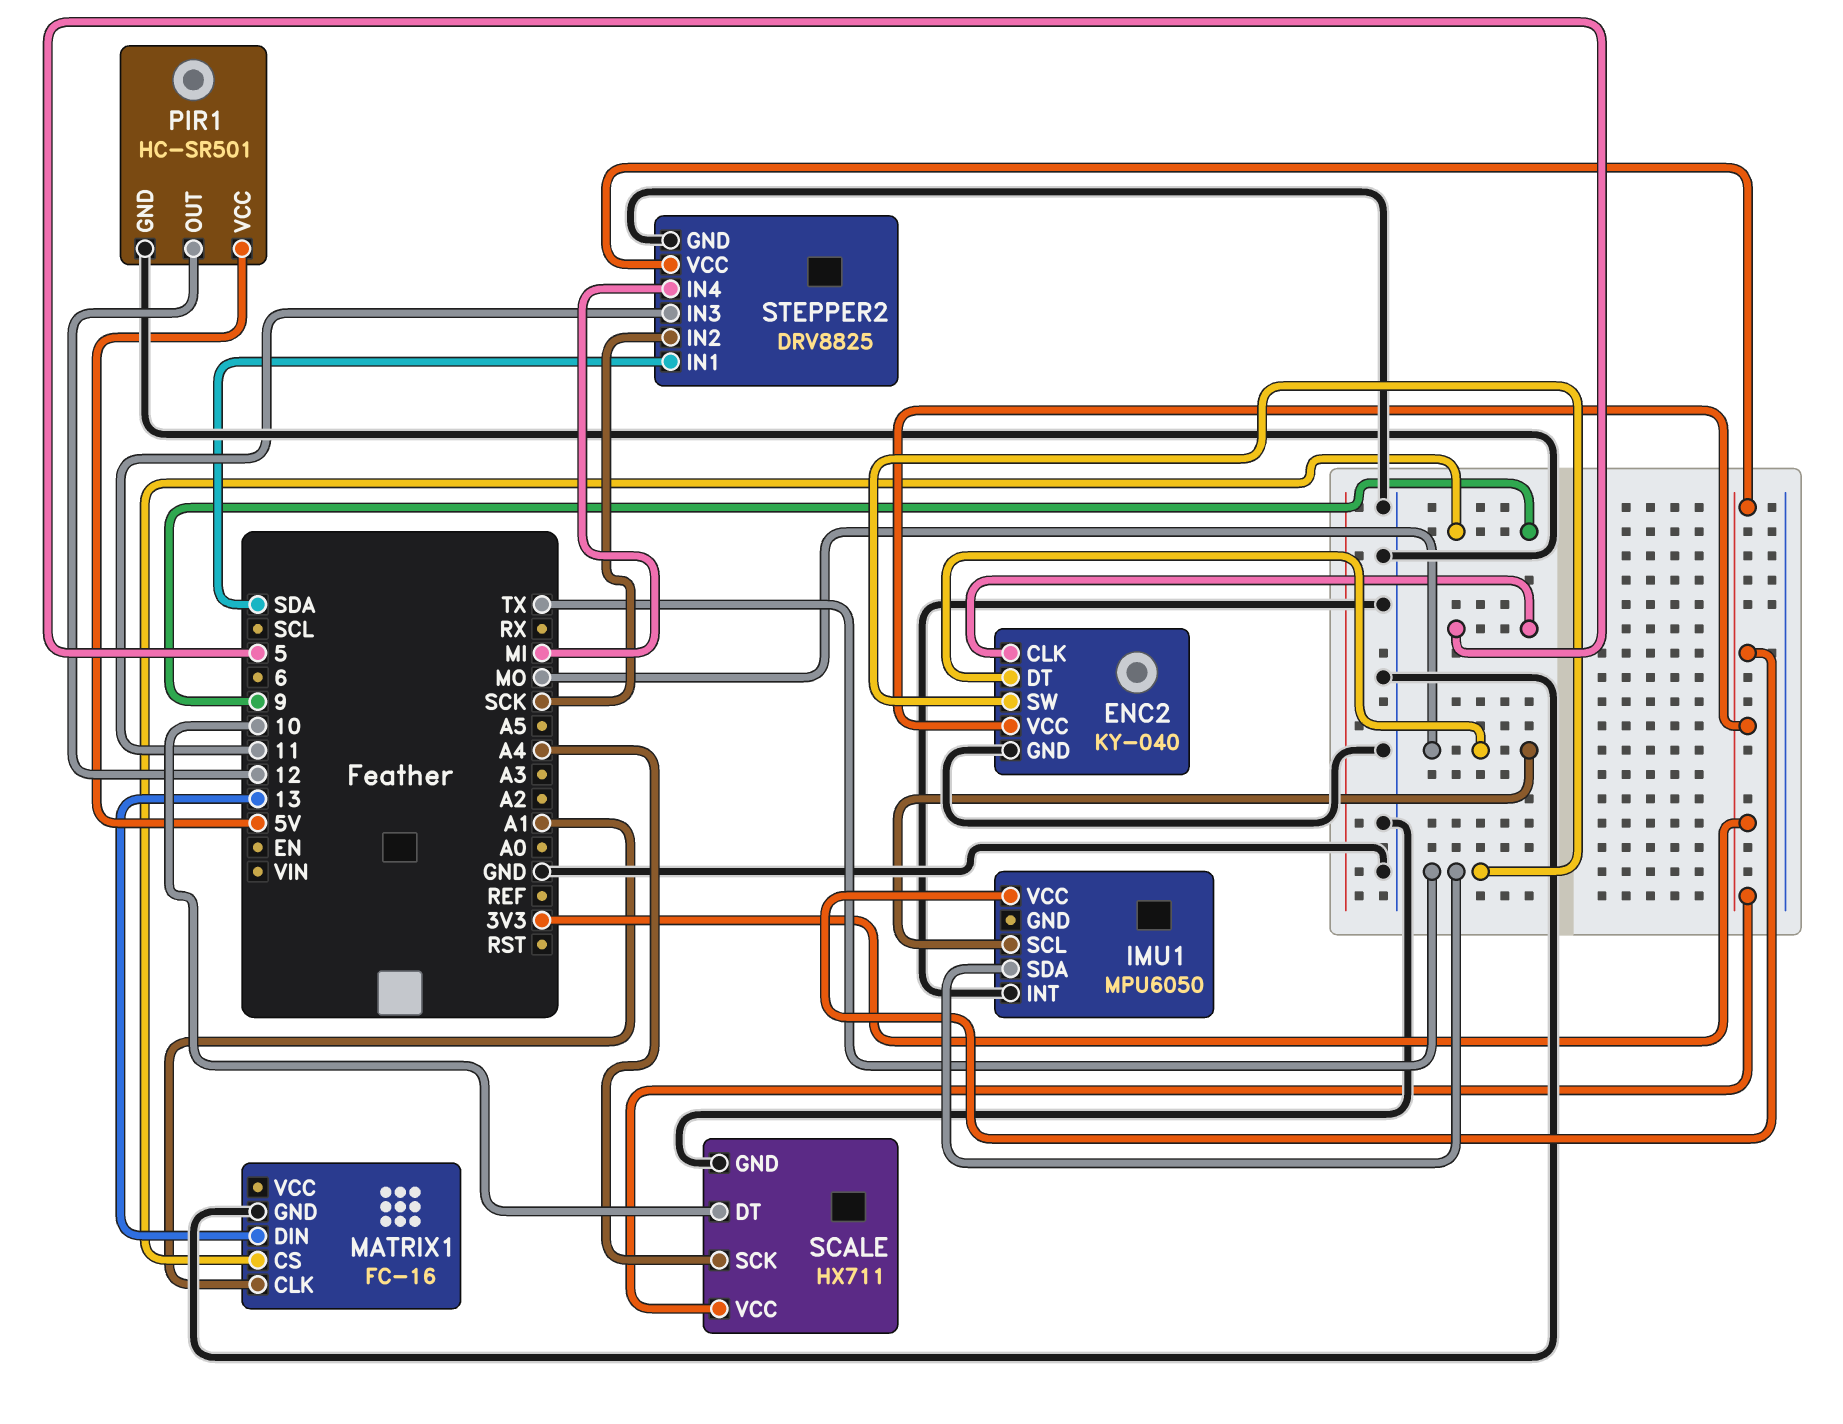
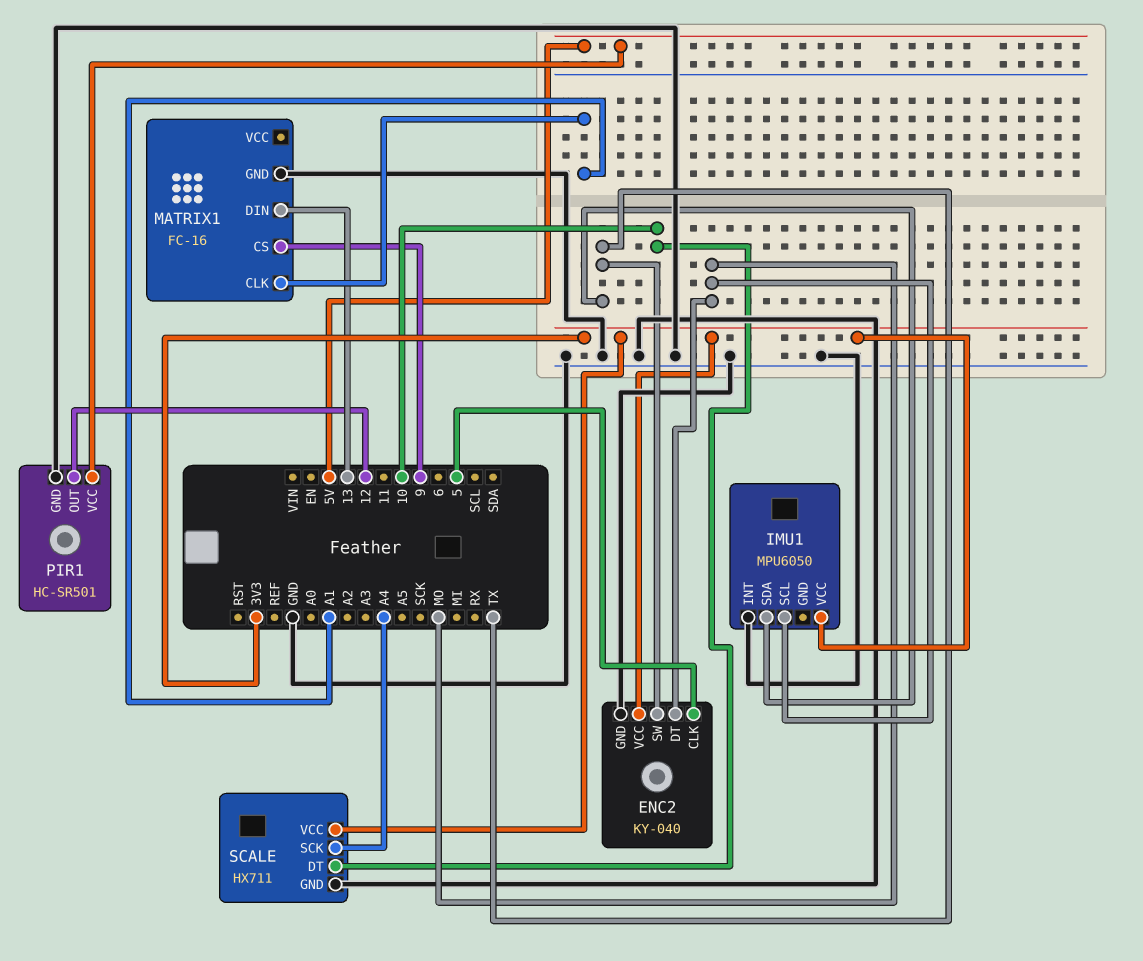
STEPPER2: DRV8825 -> none
STEPPER2 pin GND: GND -> none
STEPPER2 pin IN1: SDA -> none
STEPPER2 pin IN2: SCK -> none
STEPPER2 pin IN3: 11 -> none
STEPPER2 pin IN4: MI -> none
STEPPER2 pin VCC: 3V3 -> none

